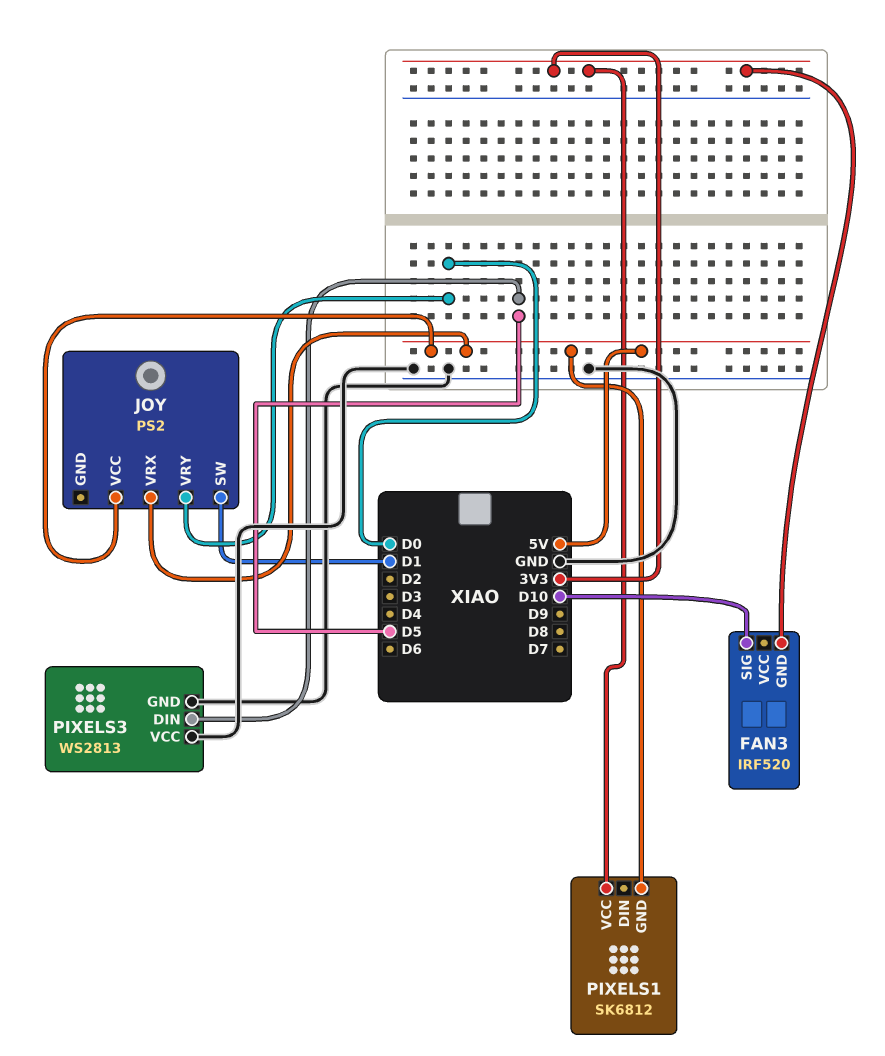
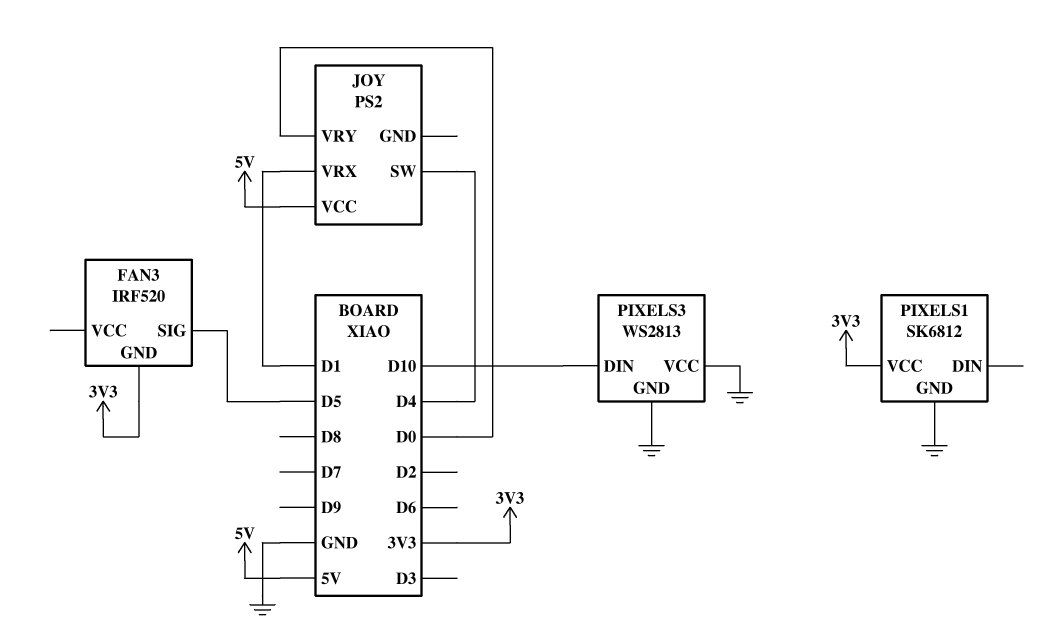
FAN3 pin SIG: D10 -> D5
JOY pin SW: D1 -> D4
JOY pin VRX: 5V -> D1
PIXELS1 pin GND: 5V -> GND
PIXELS3 pin DIN: D5 -> D10

